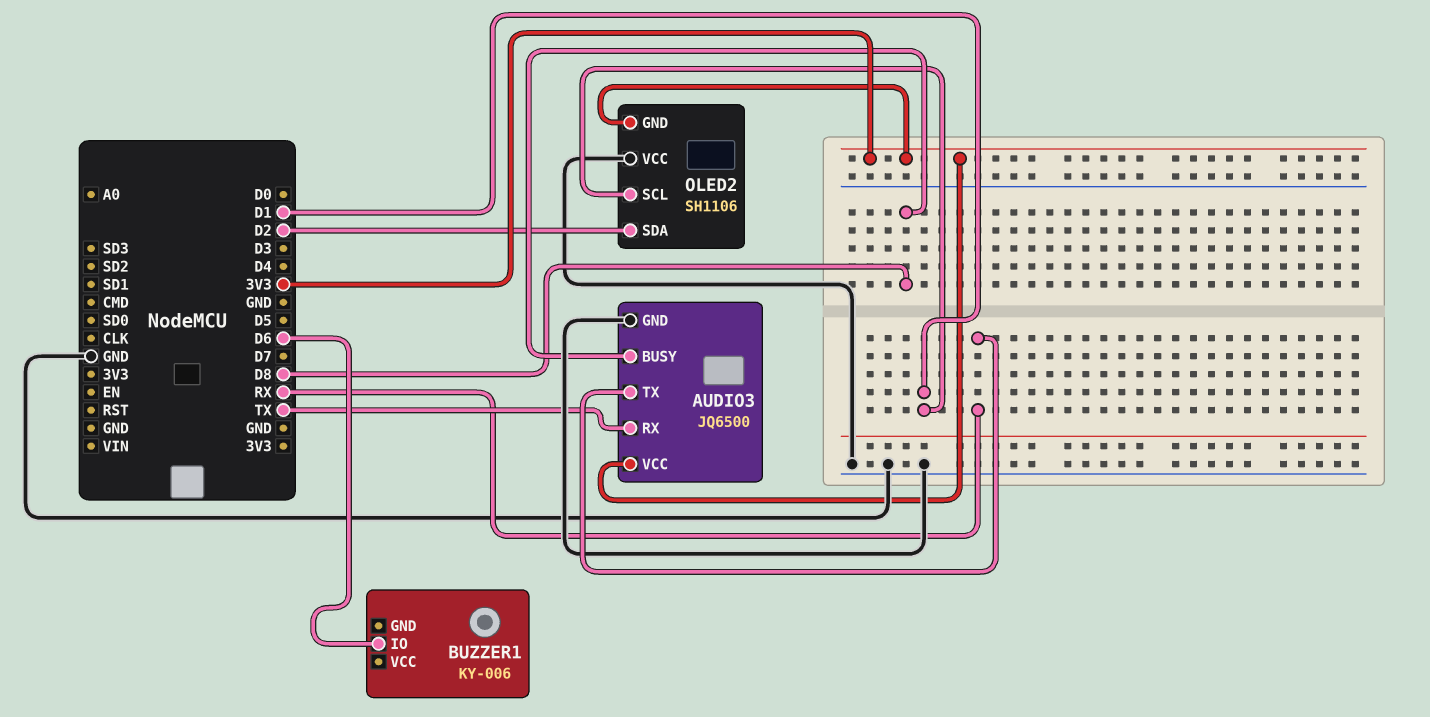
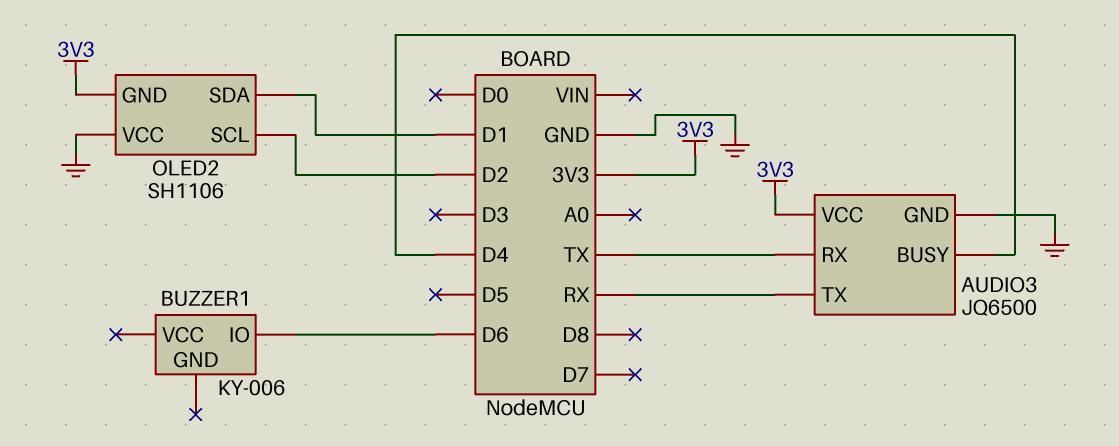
AUDIO3 pin BUSY: D8 -> D4
OLED2 pin SCL: D1 -> D2
OLED2 pin SDA: D2 -> D1

